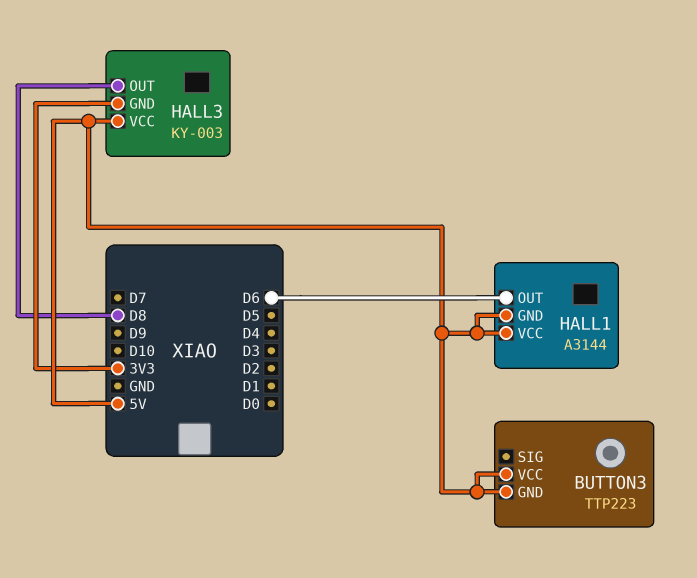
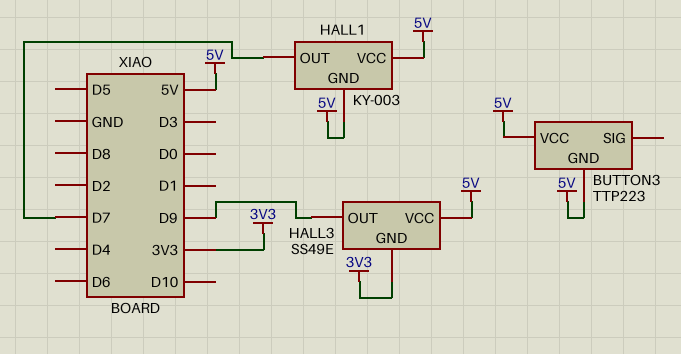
HALL1: A3144 -> KY-003
HALL1 pin OUT: D6 -> D7
HALL3: KY-003 -> SS49E
HALL3 pin OUT: D8 -> D9

